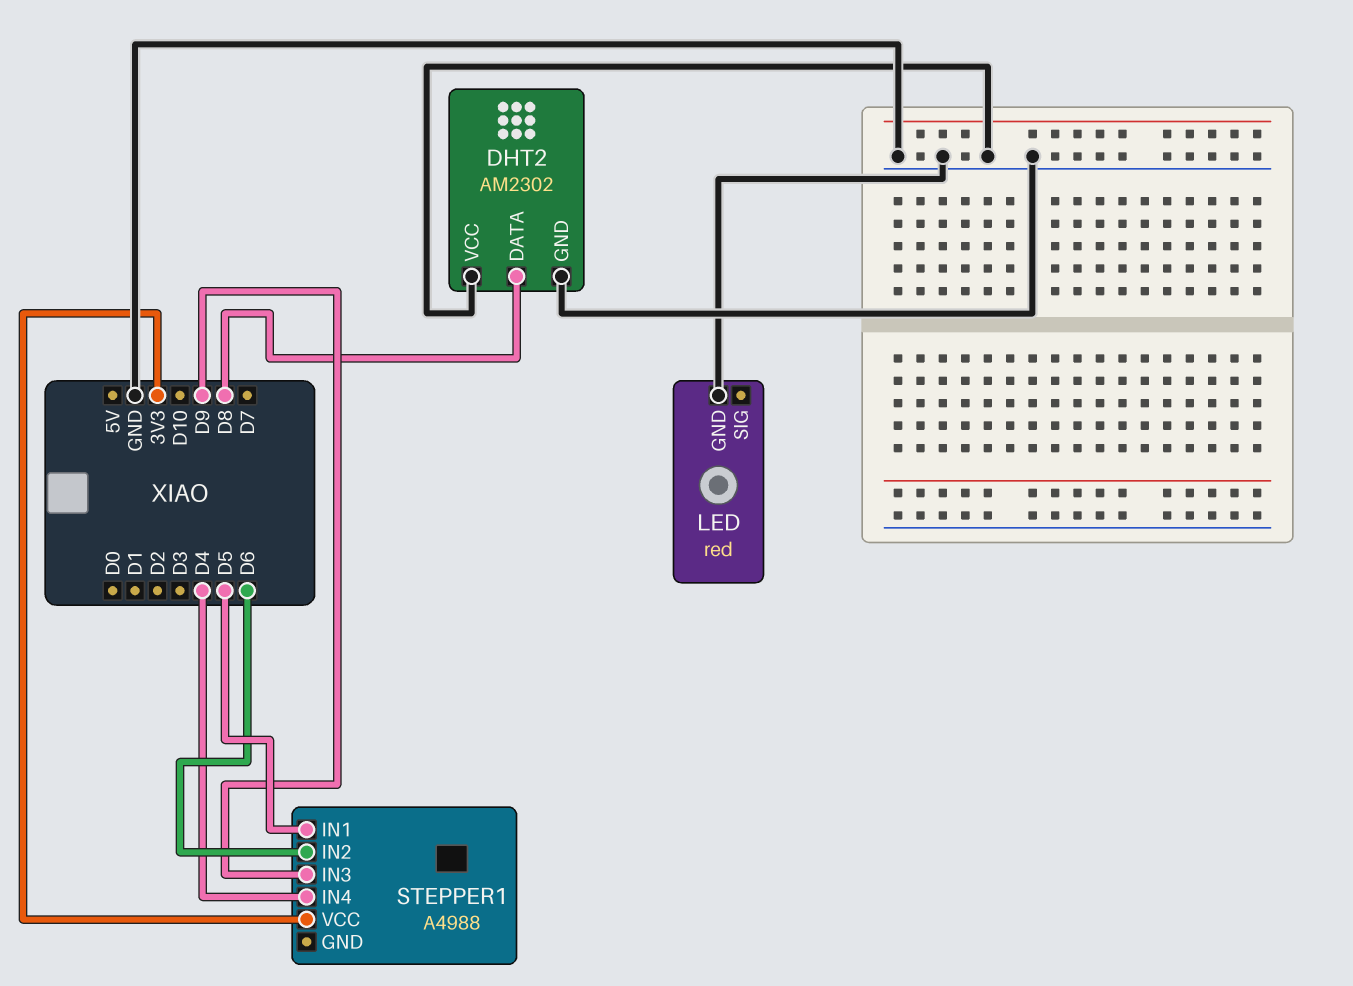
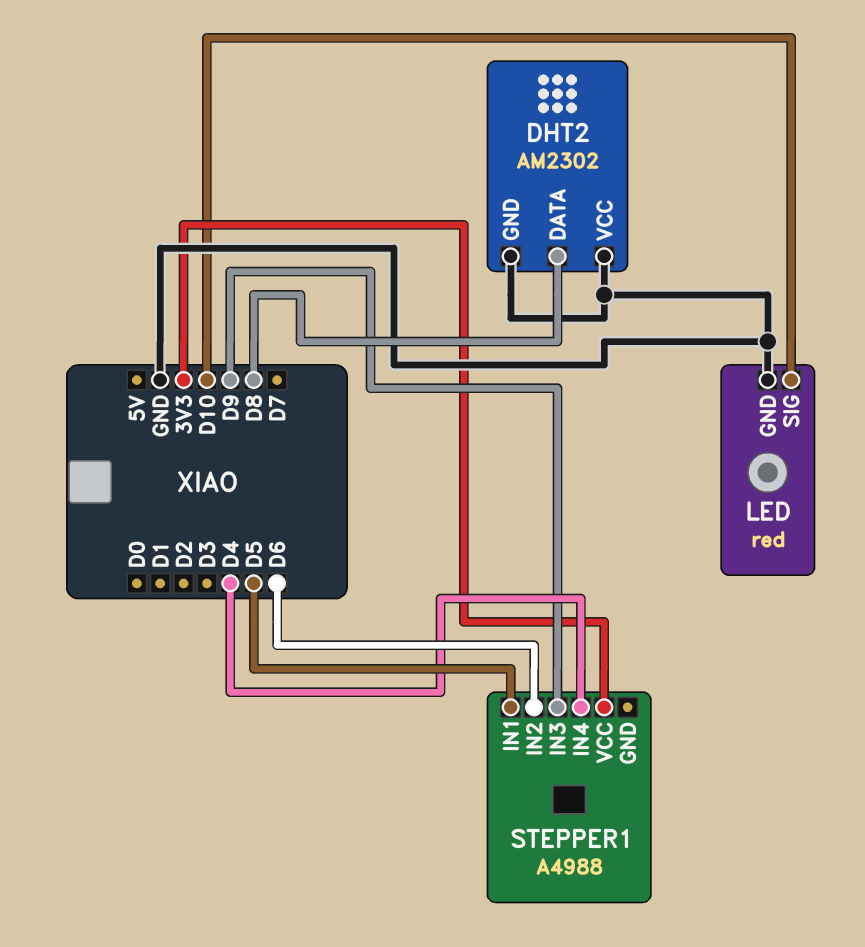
LED pin SIG: none -> D10

